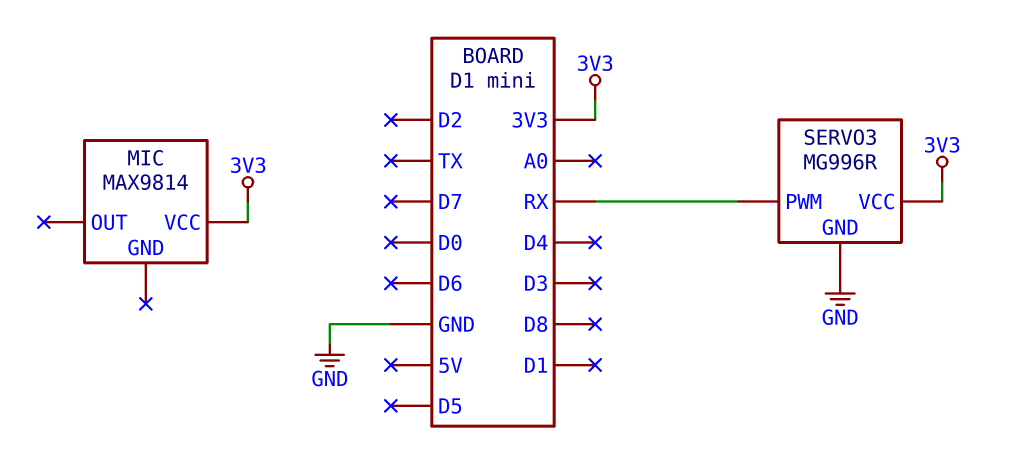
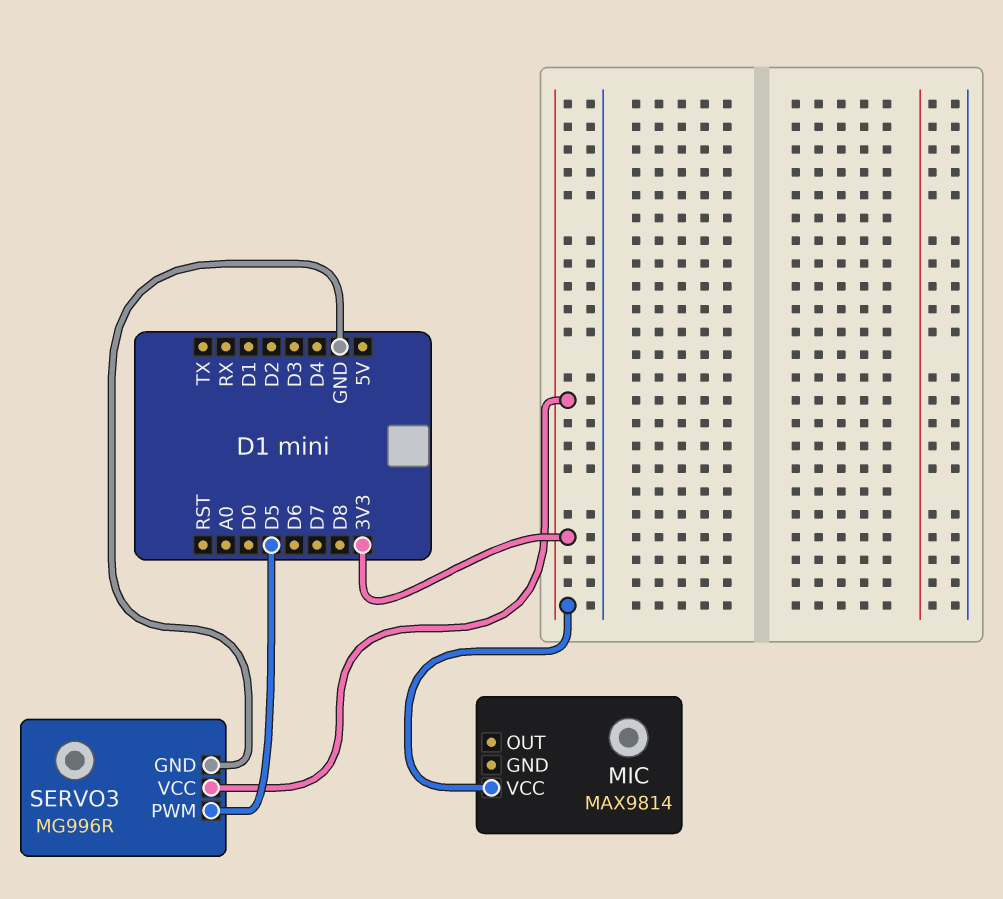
SERVO3 pin PWM: RX -> D5

